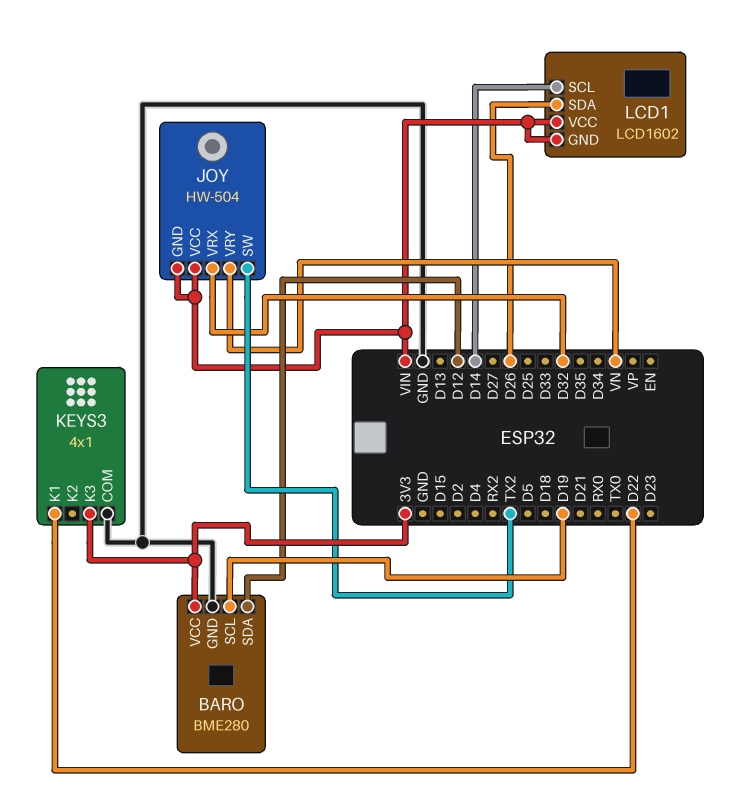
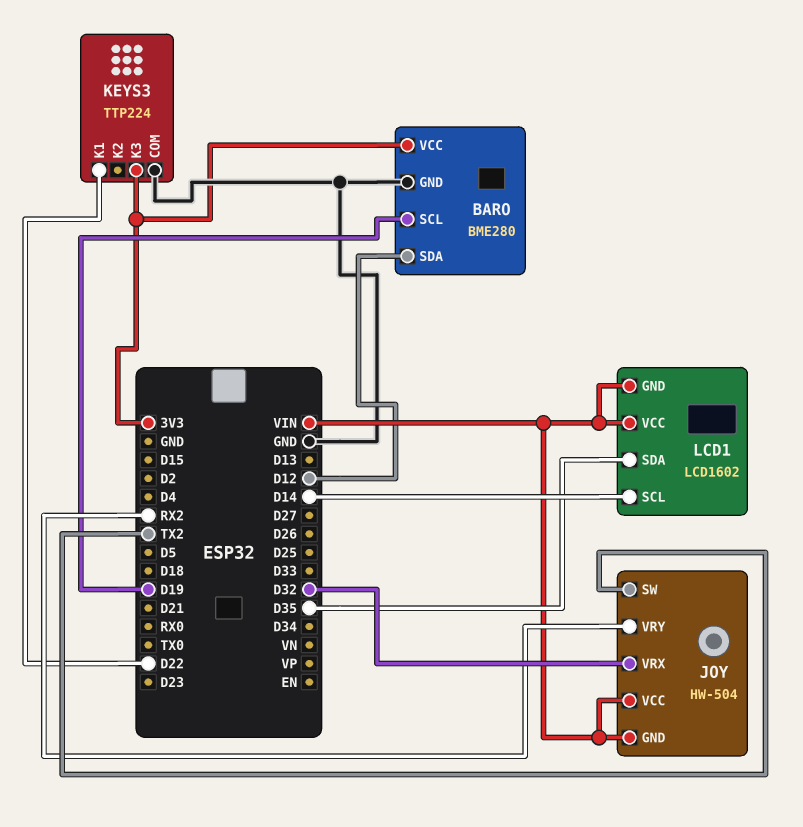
JOY pin VRY: VN -> RX2
KEYS3: 4x1 -> TTP224
LCD1 pin SDA: D26 -> D35

